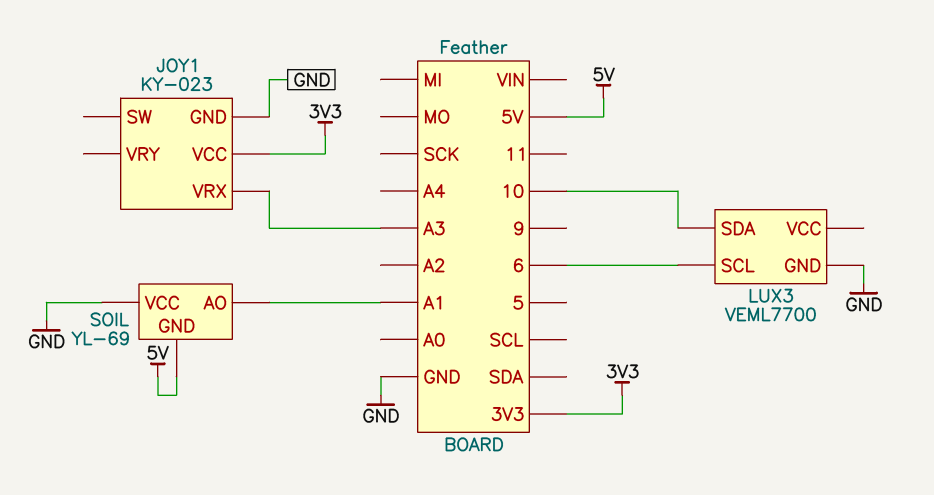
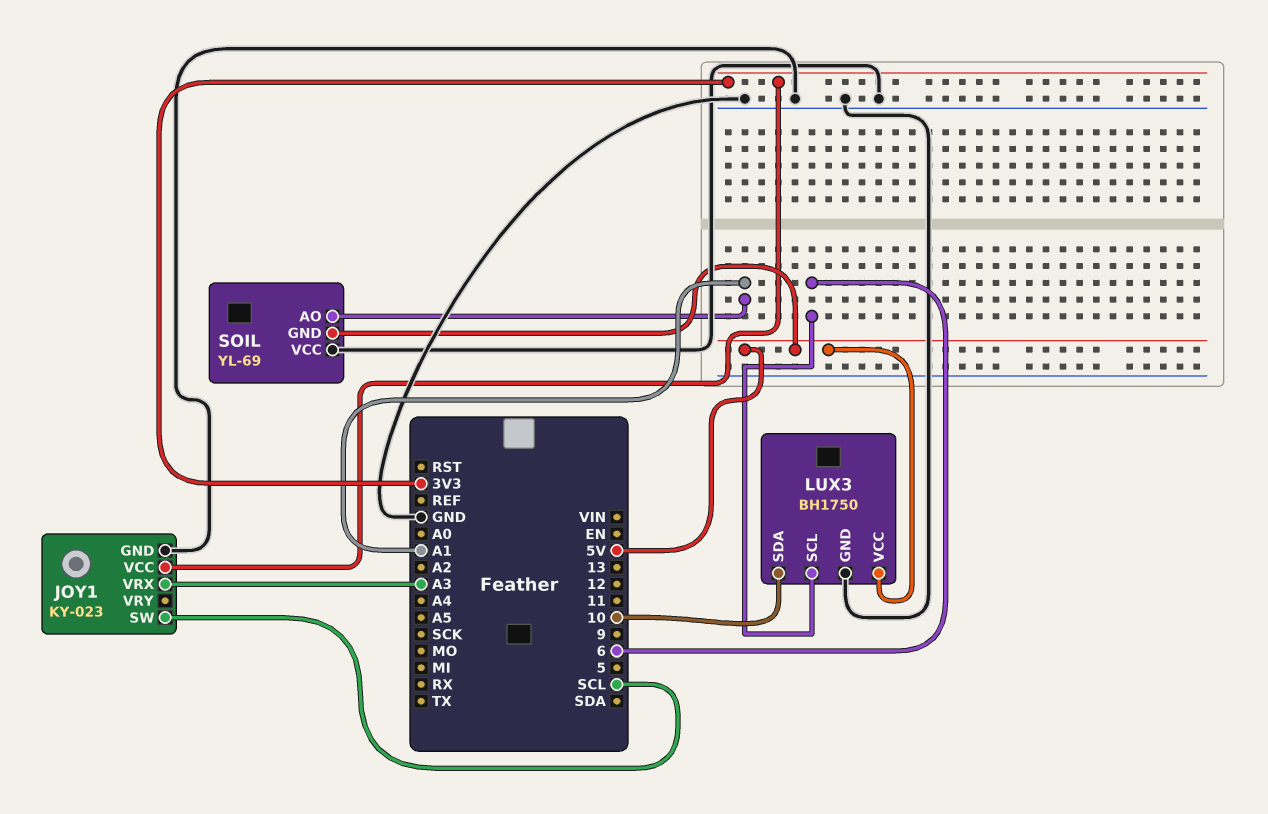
JOY1 pin SW: none -> SCL
LUX3: VEML7700 -> BH1750
LUX3 pin VCC: none -> 5V

